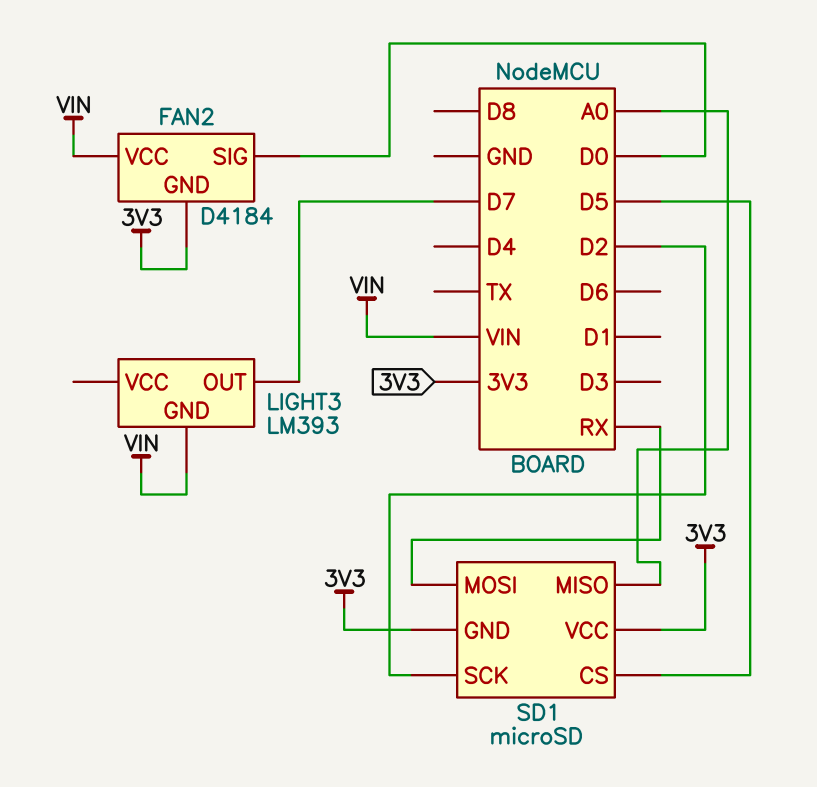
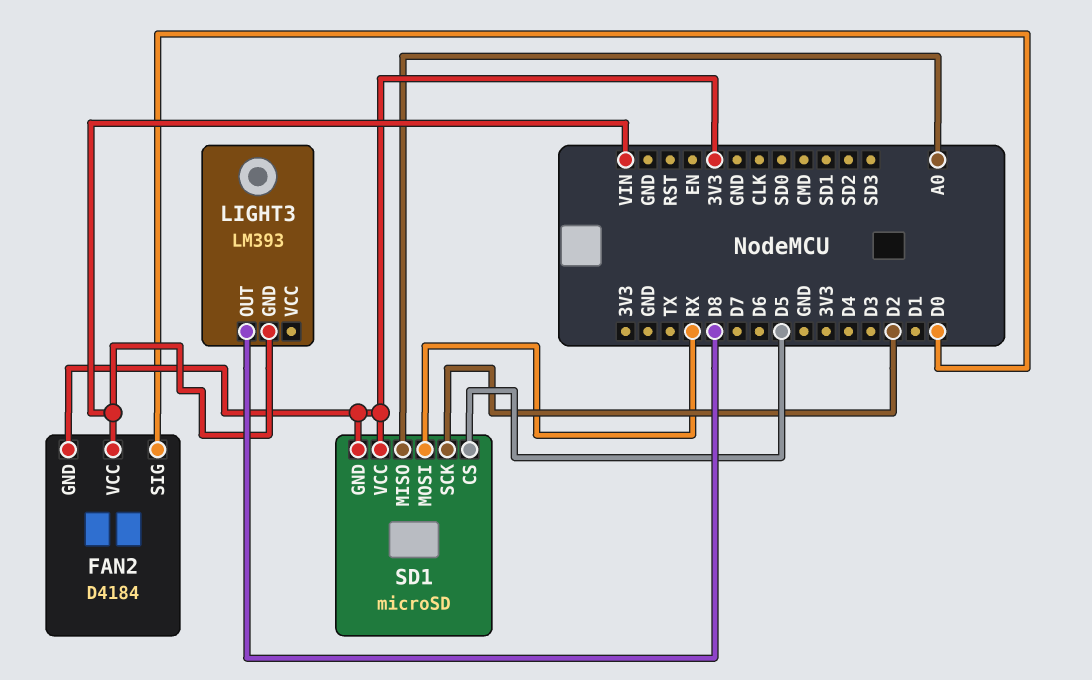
LIGHT3 pin OUT: D7 -> D8

